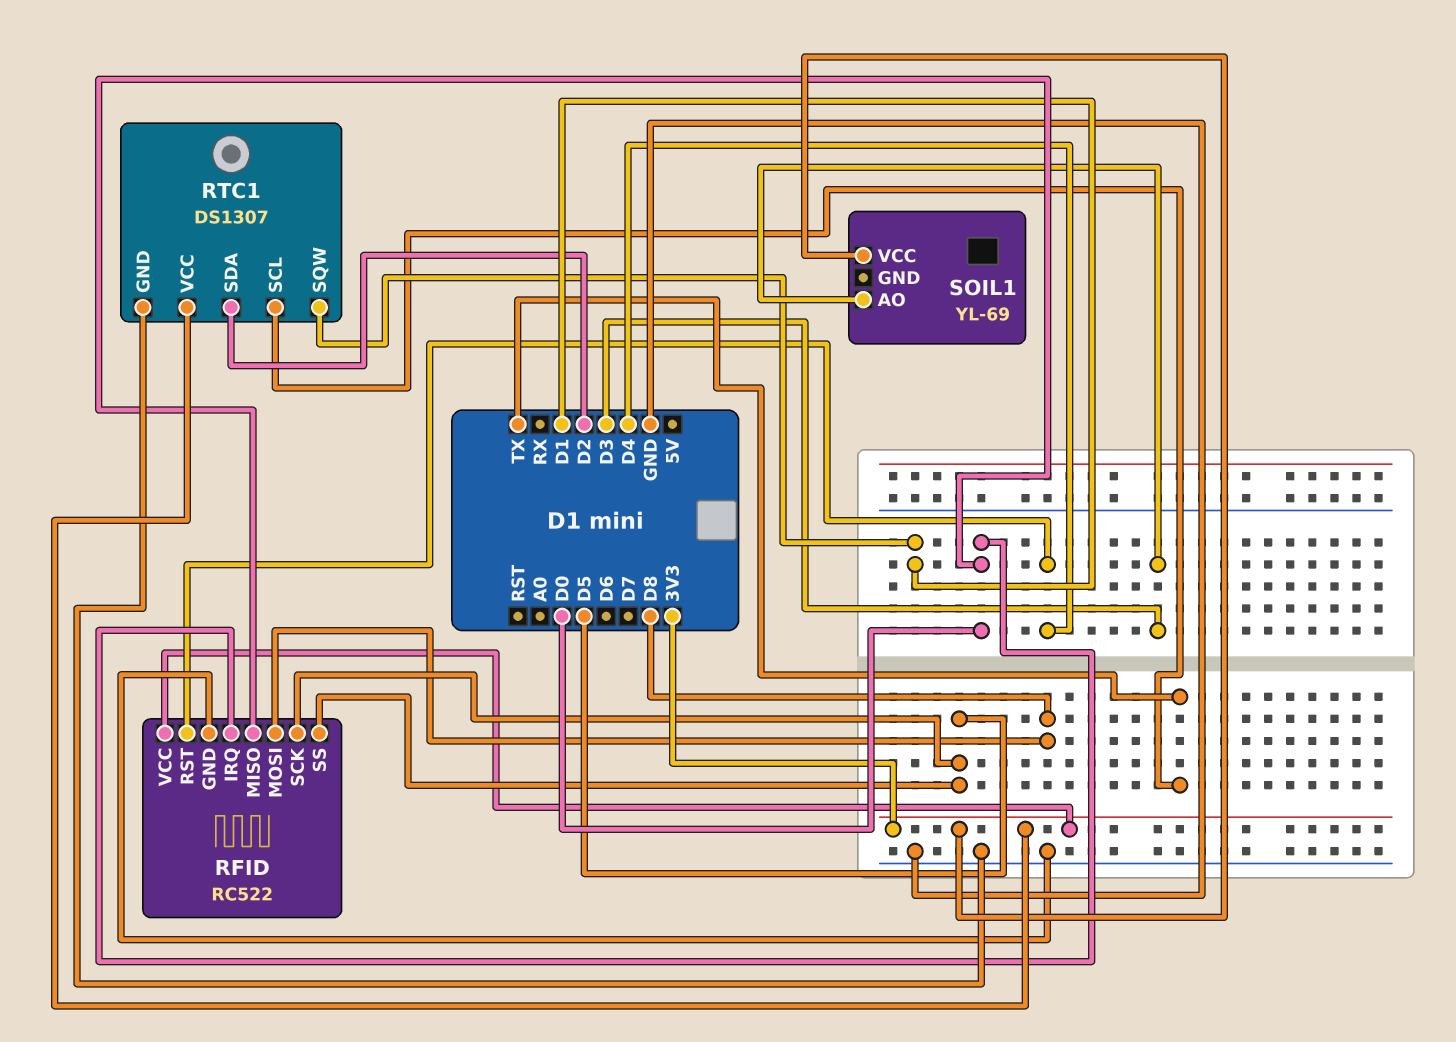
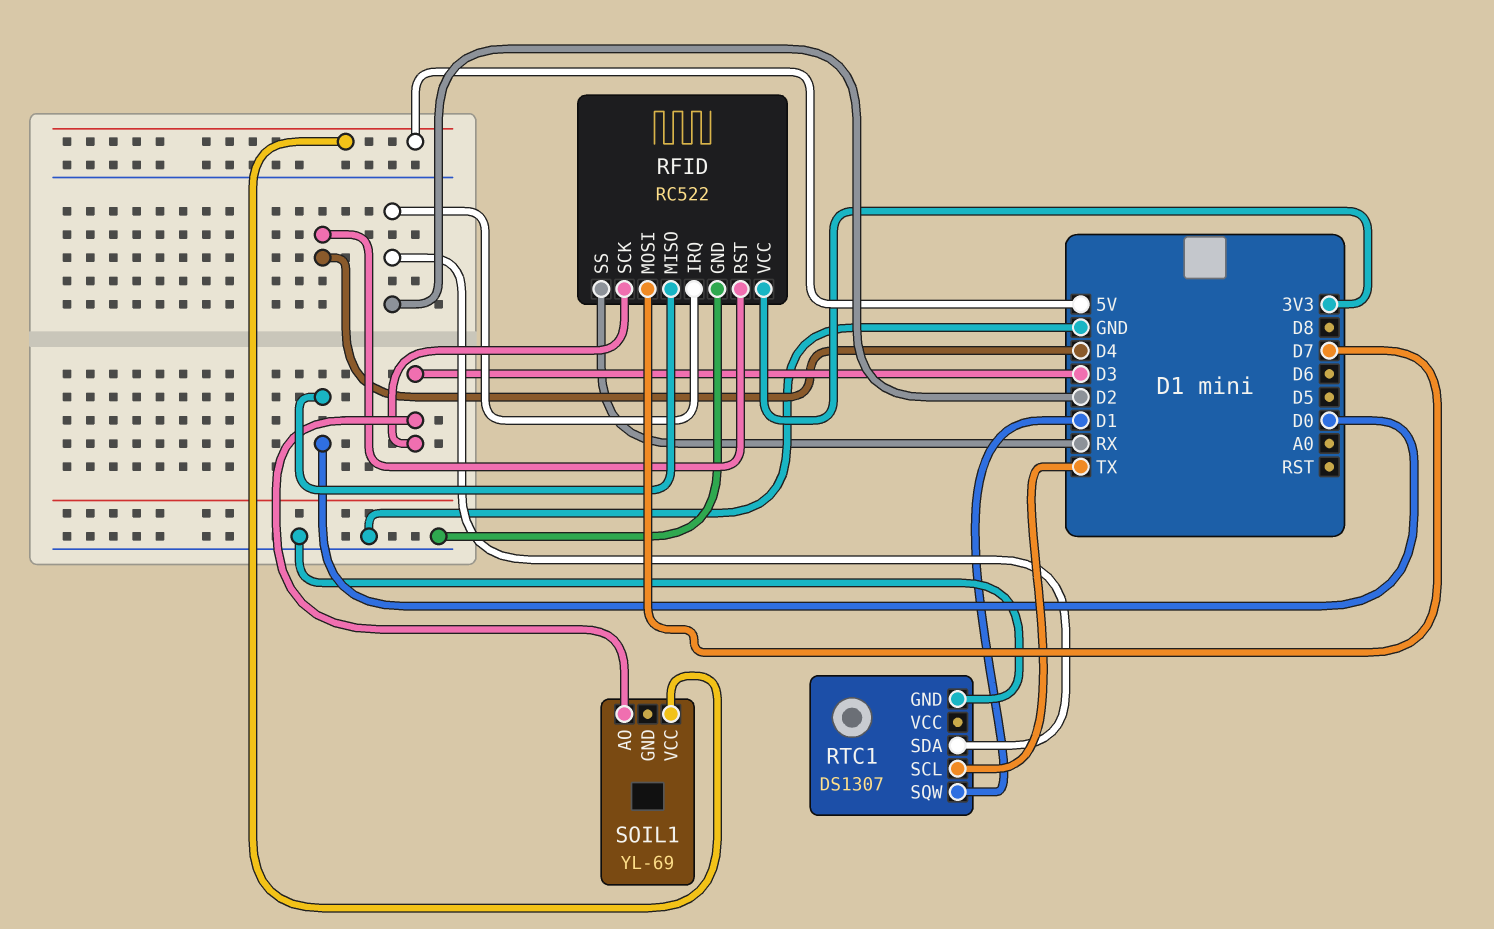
RFID pin IRQ: D0 -> D2
RFID pin MOSI: D8 -> D7
RFID pin SCK: D5 -> D3
RFID pin SS: D5 -> RX
RTC1 pin VCC: 3V3 -> none
SOIL1 pin VCC: 3V3 -> 5V

